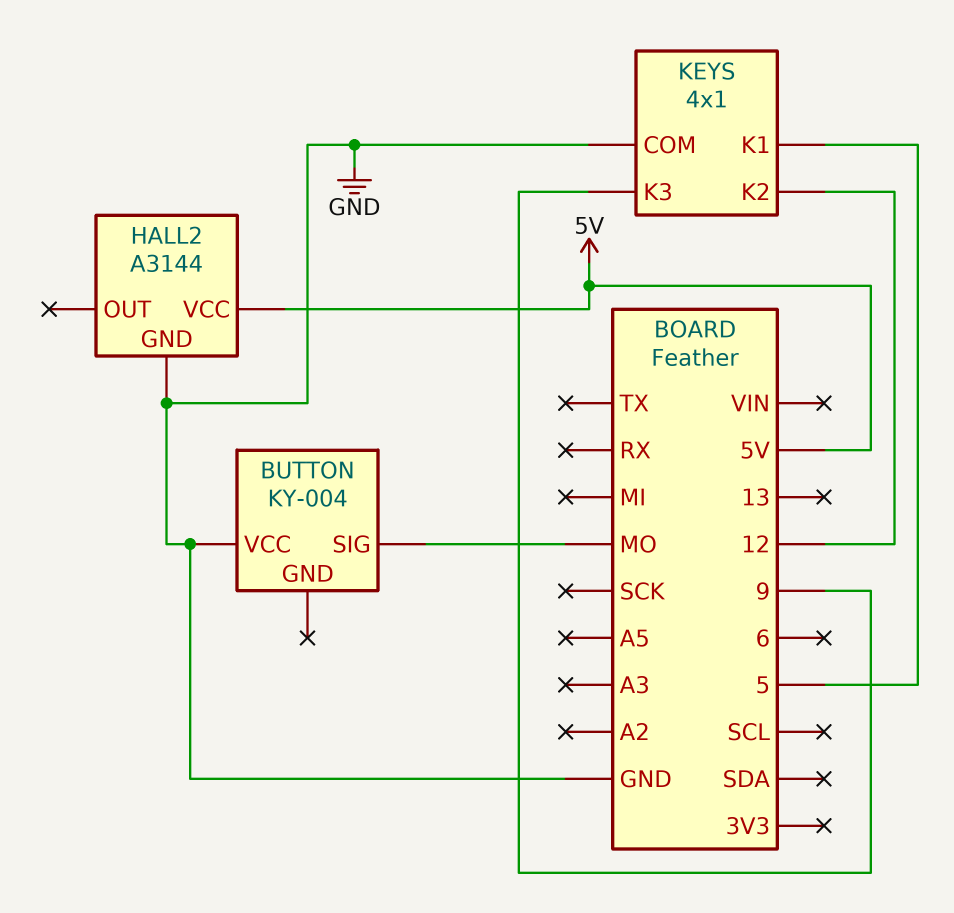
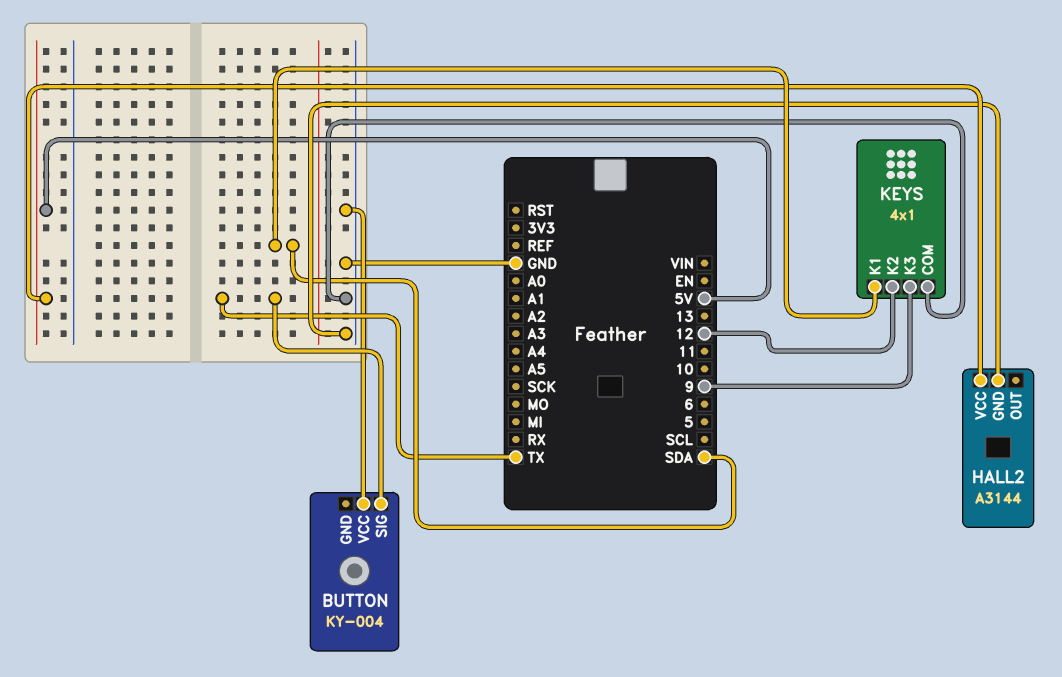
BUTTON pin SIG: MO -> TX
KEYS pin K1: 5 -> SDA

